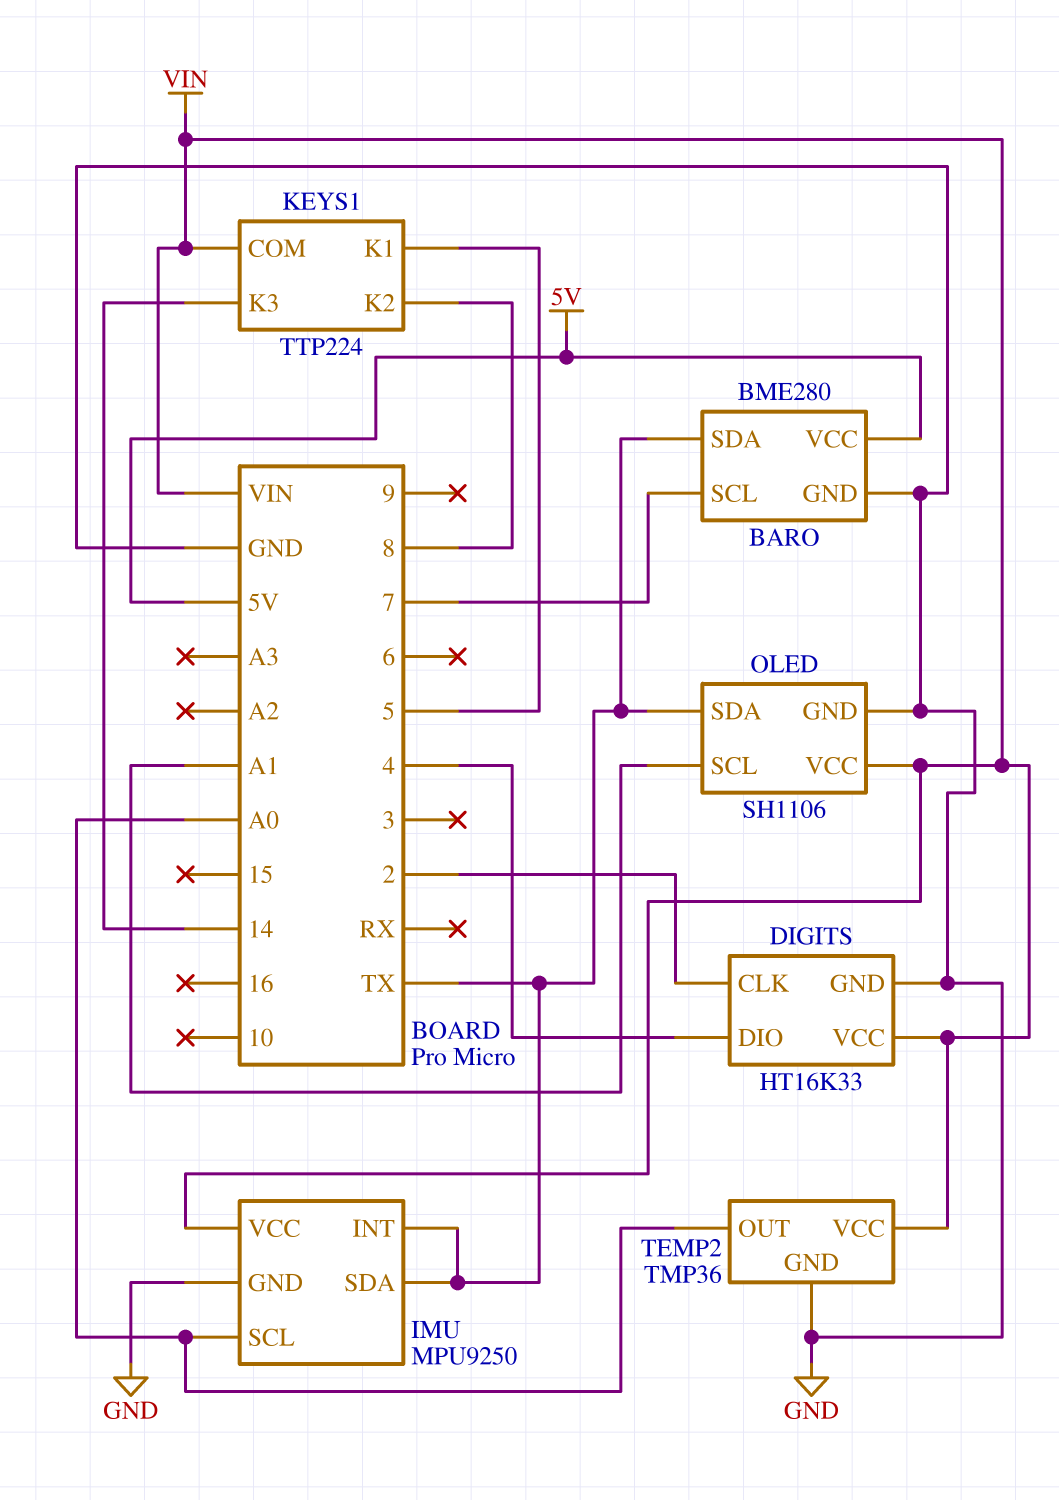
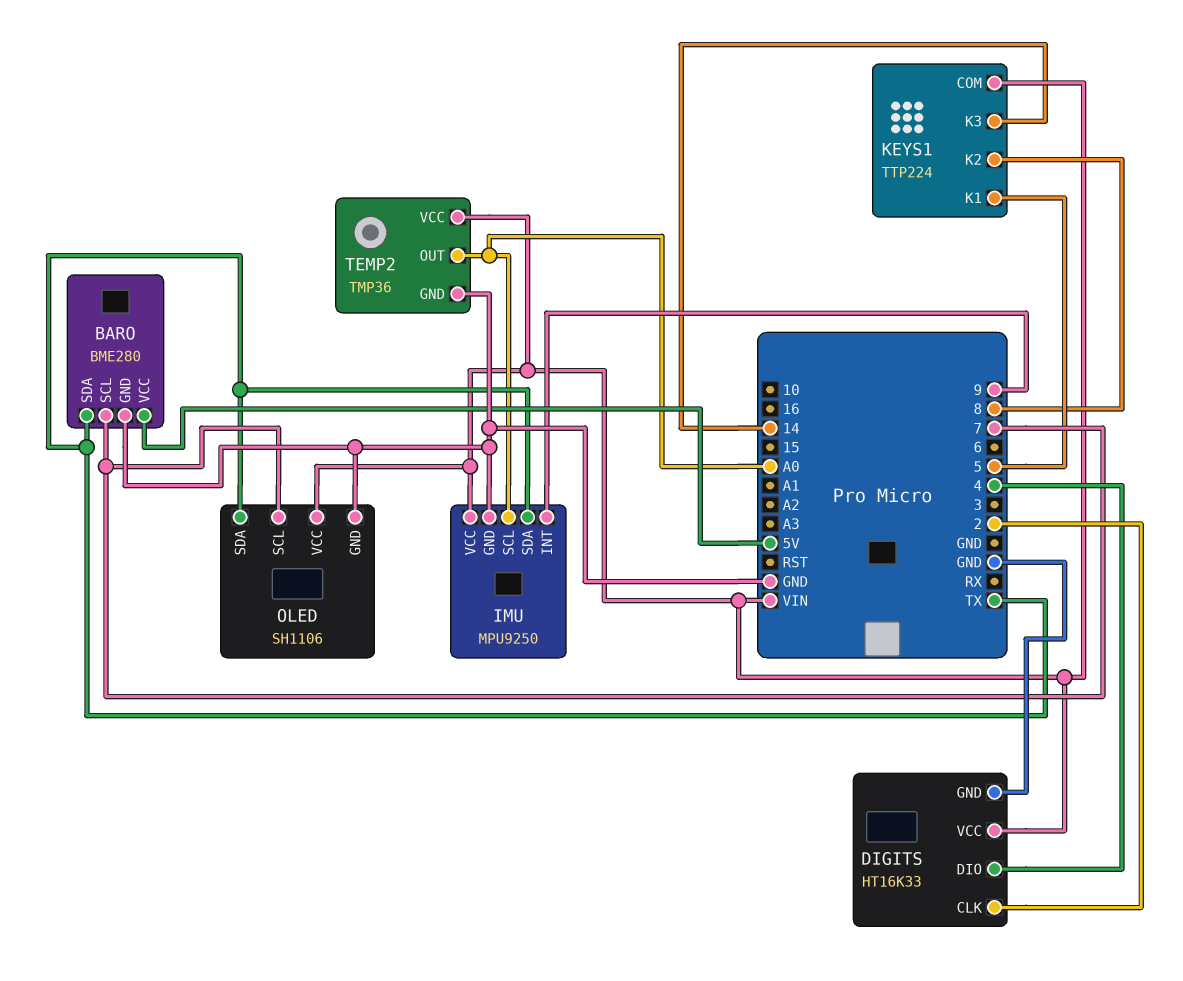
IMU pin INT: TX -> 9
OLED pin SCL: A1 -> 7

